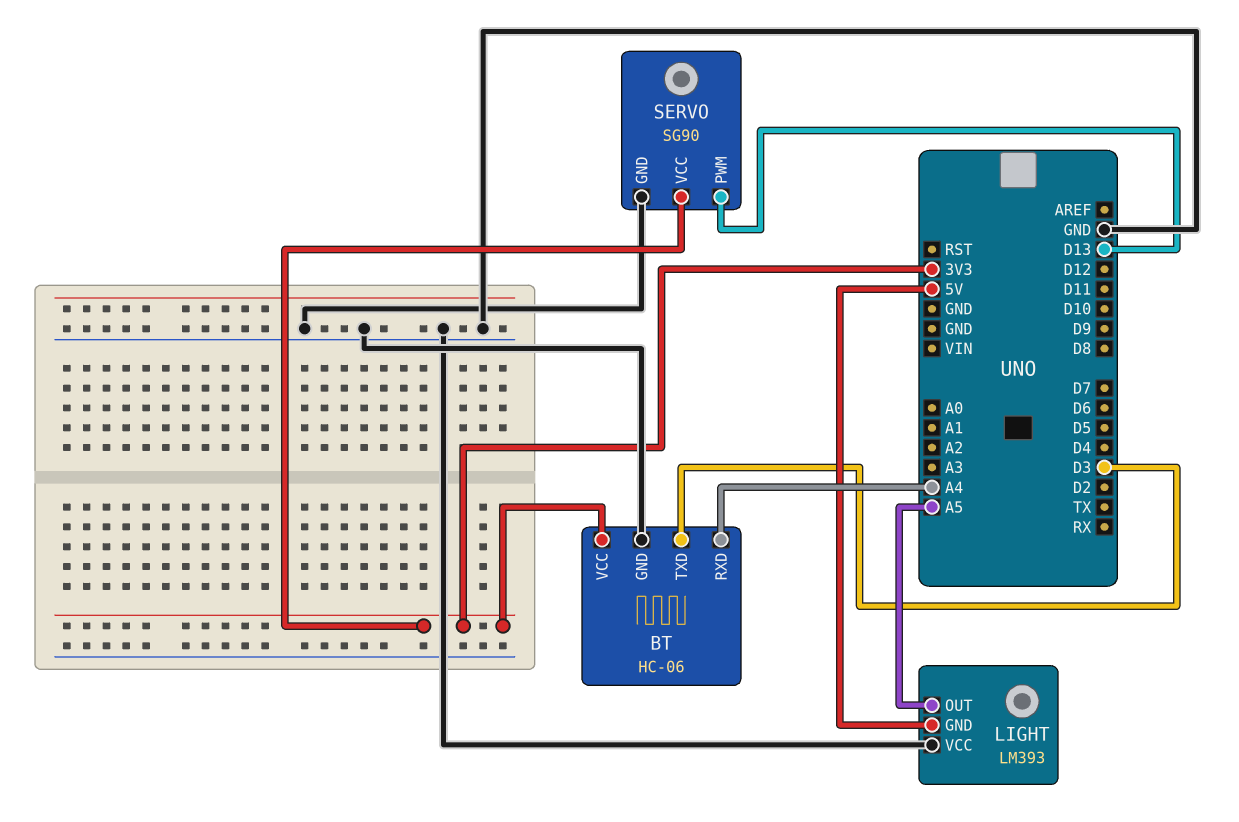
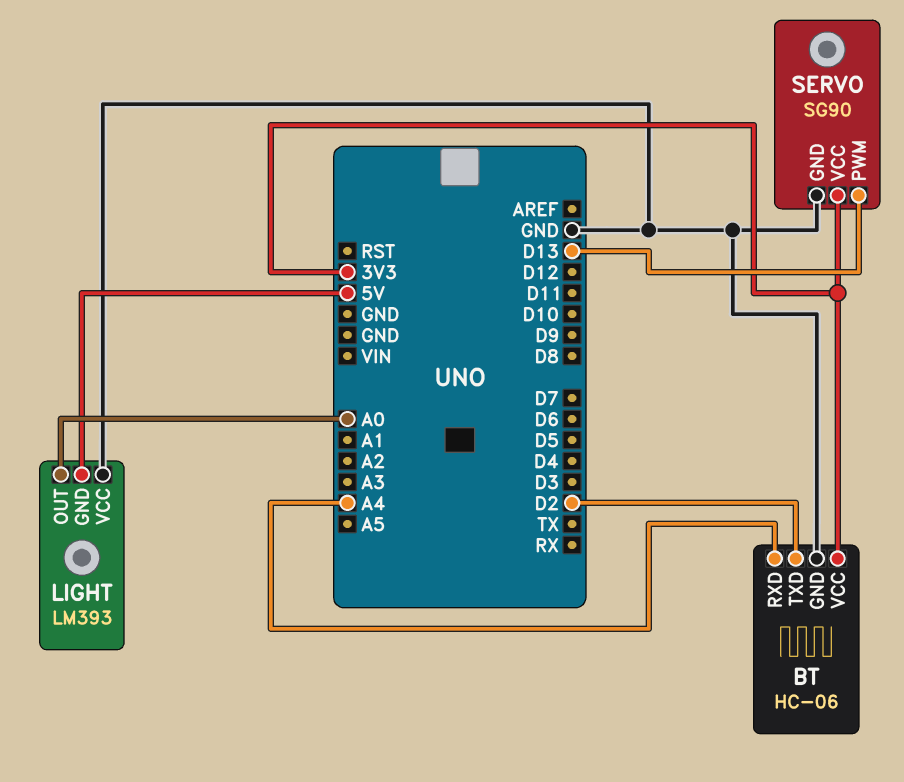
BT pin TXD: D3 -> D2
LIGHT pin OUT: A5 -> A0

